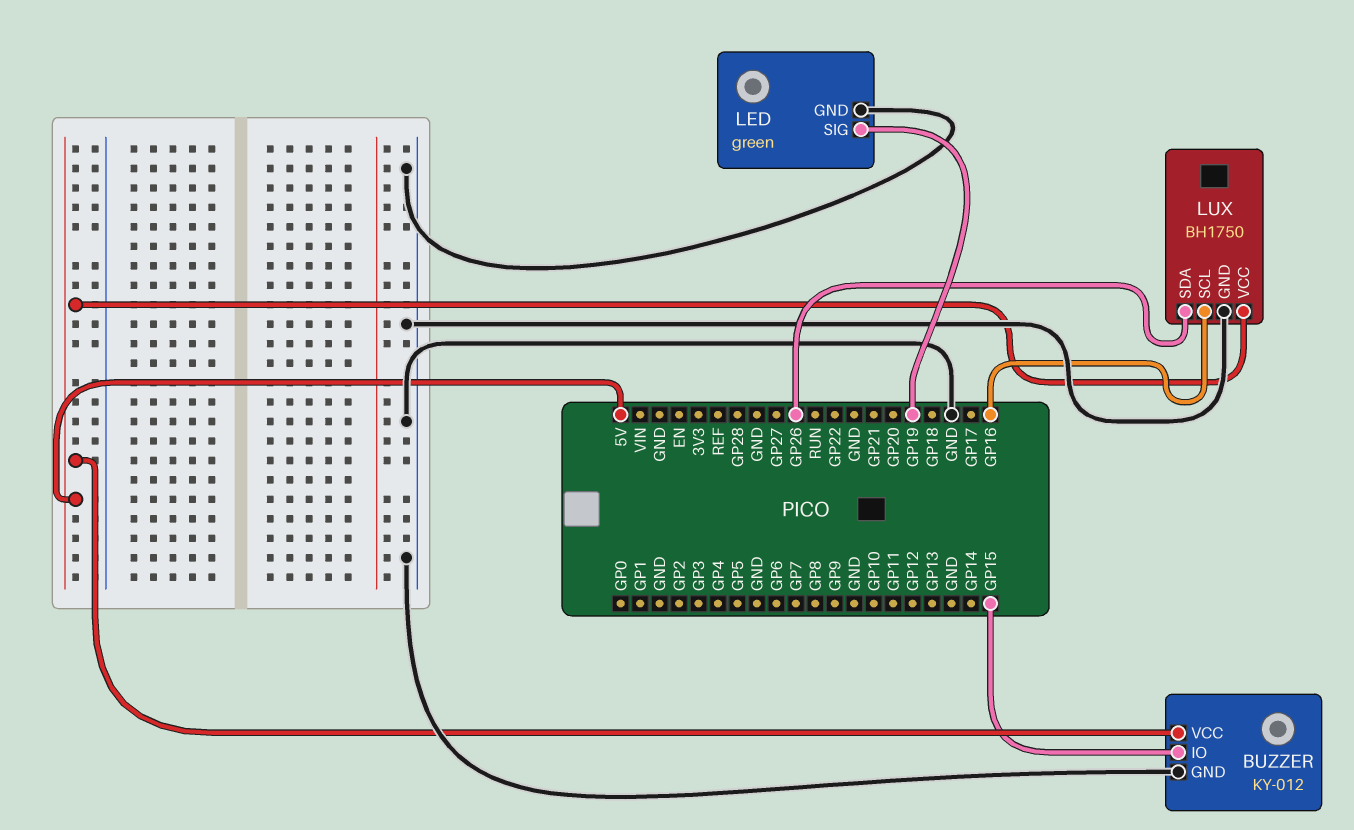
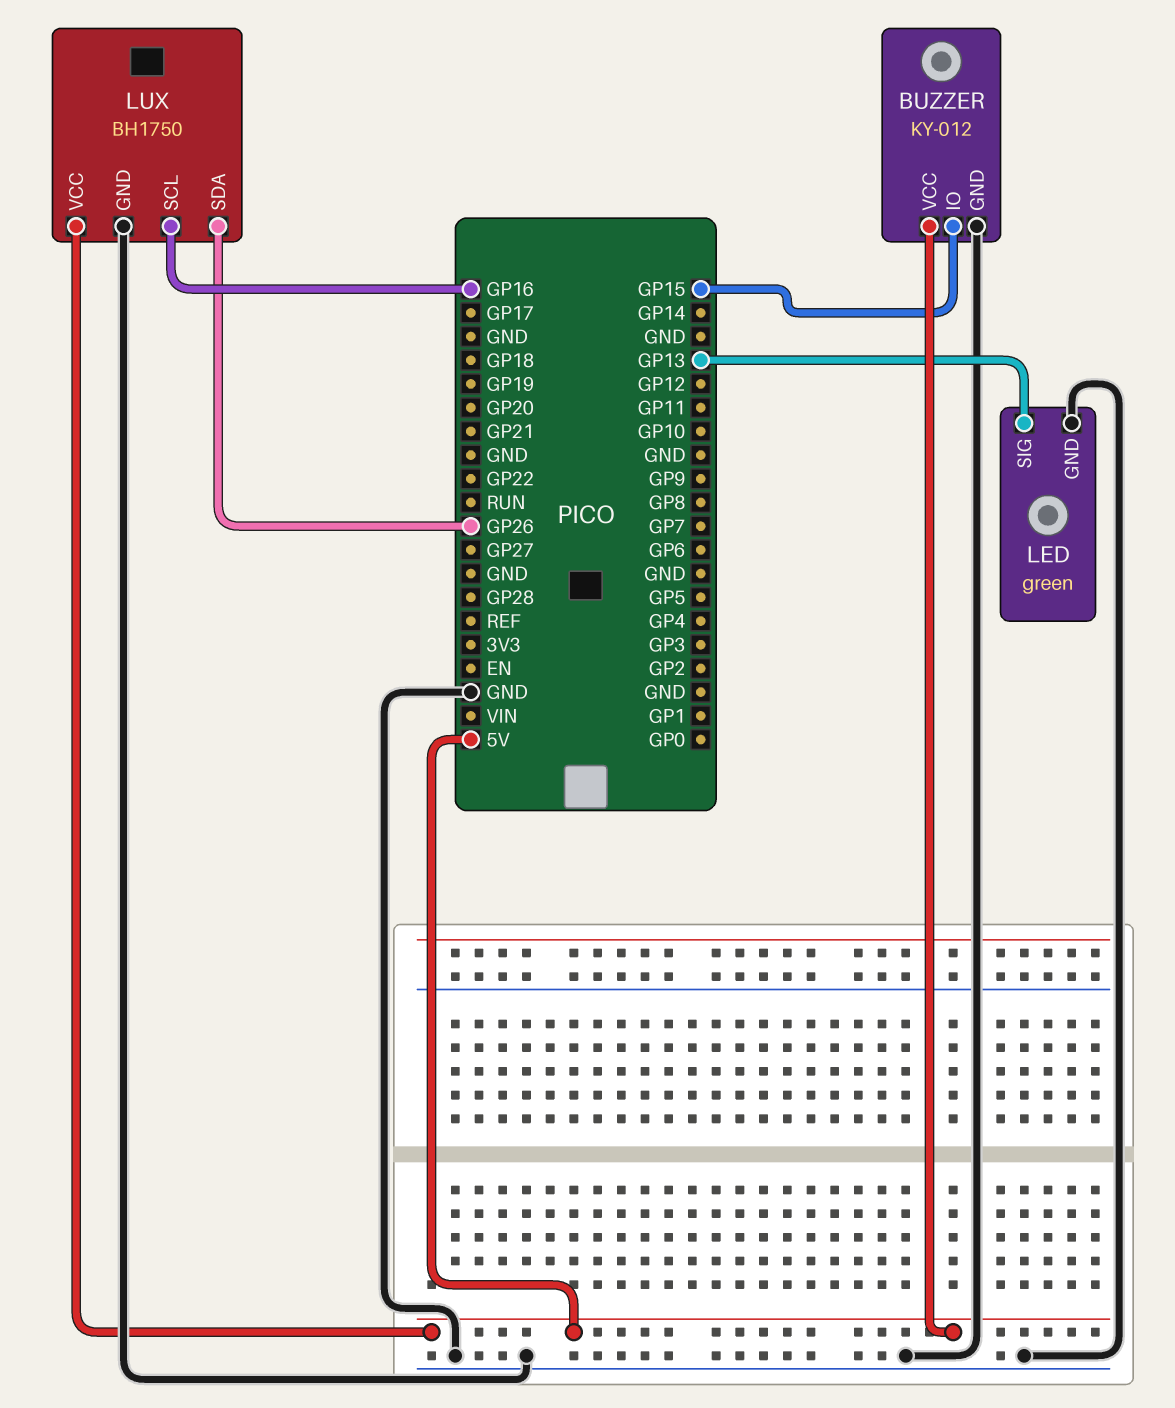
LED pin SIG: GP19 -> GP13

